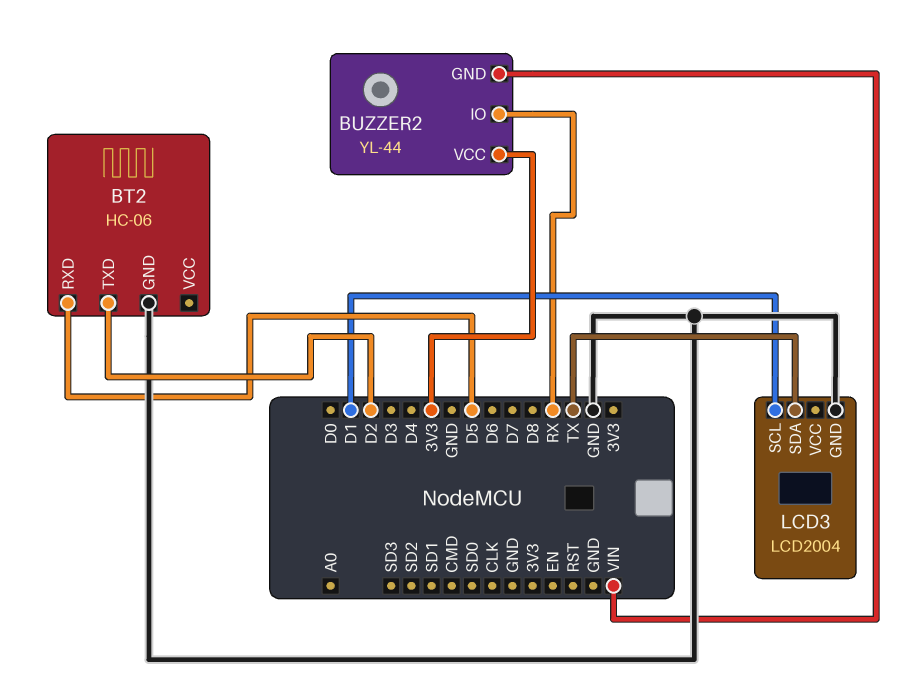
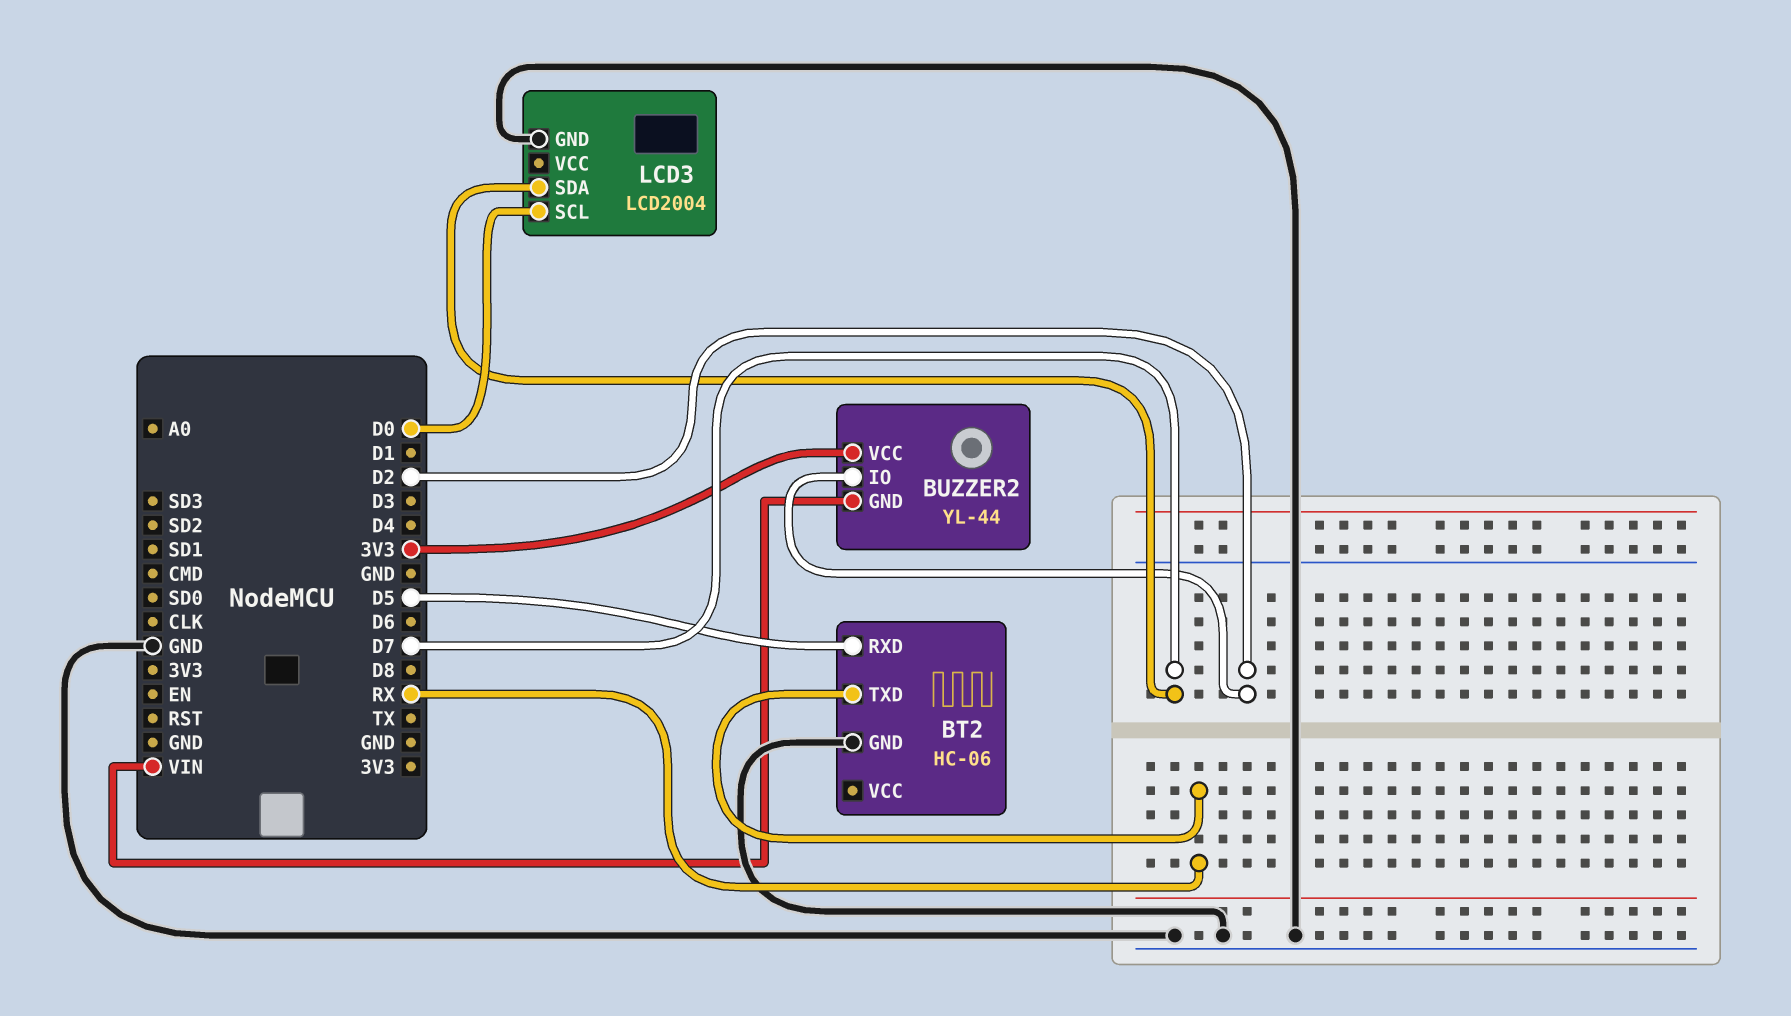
BT2 pin TXD: D2 -> RX
BUZZER2 pin IO: RX -> D2
LCD3 pin SCL: D1 -> D0
LCD3 pin SDA: TX -> D7

